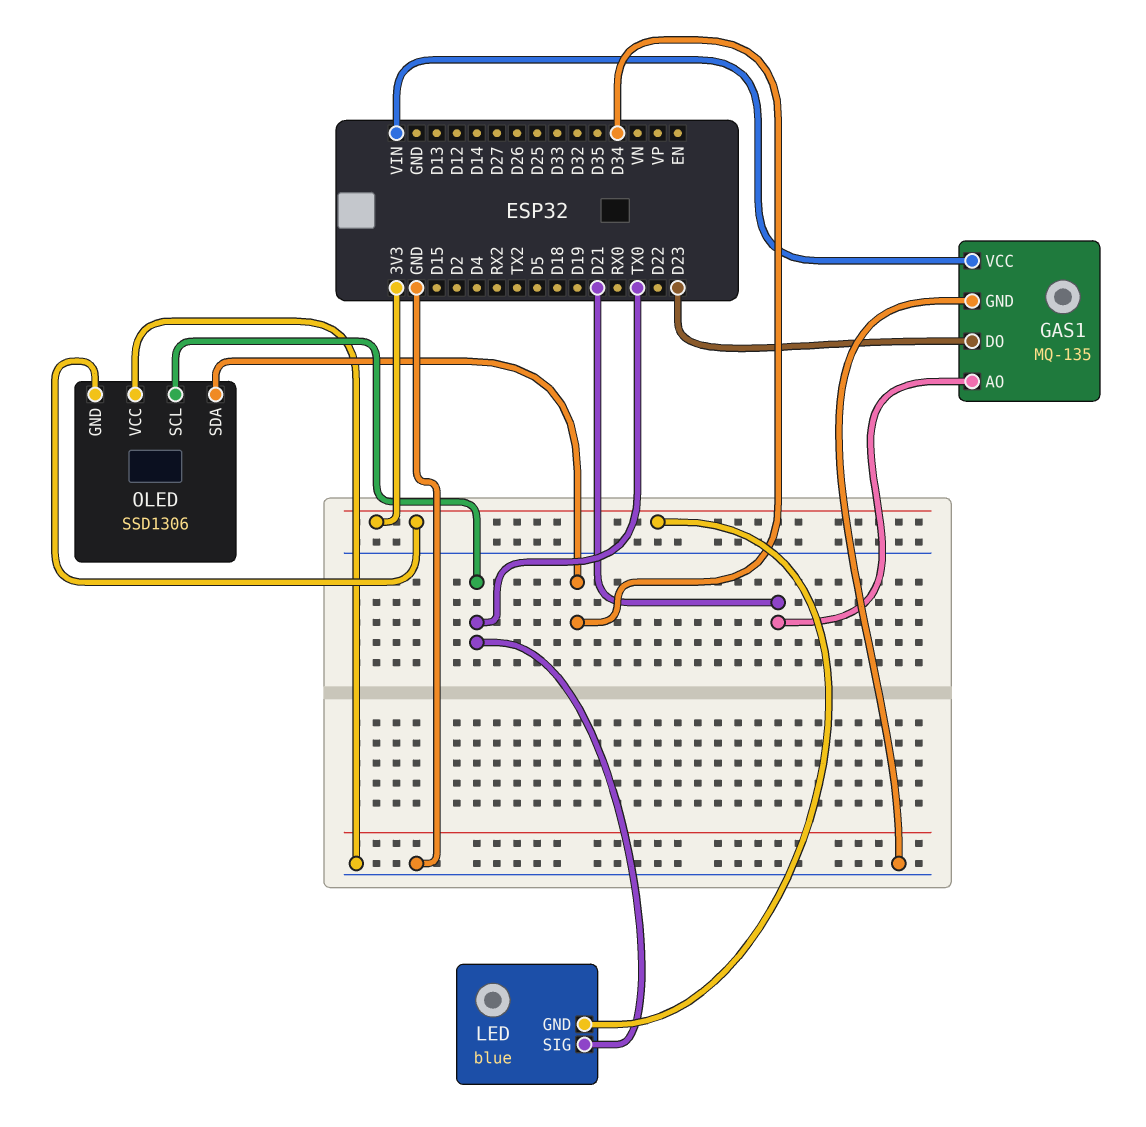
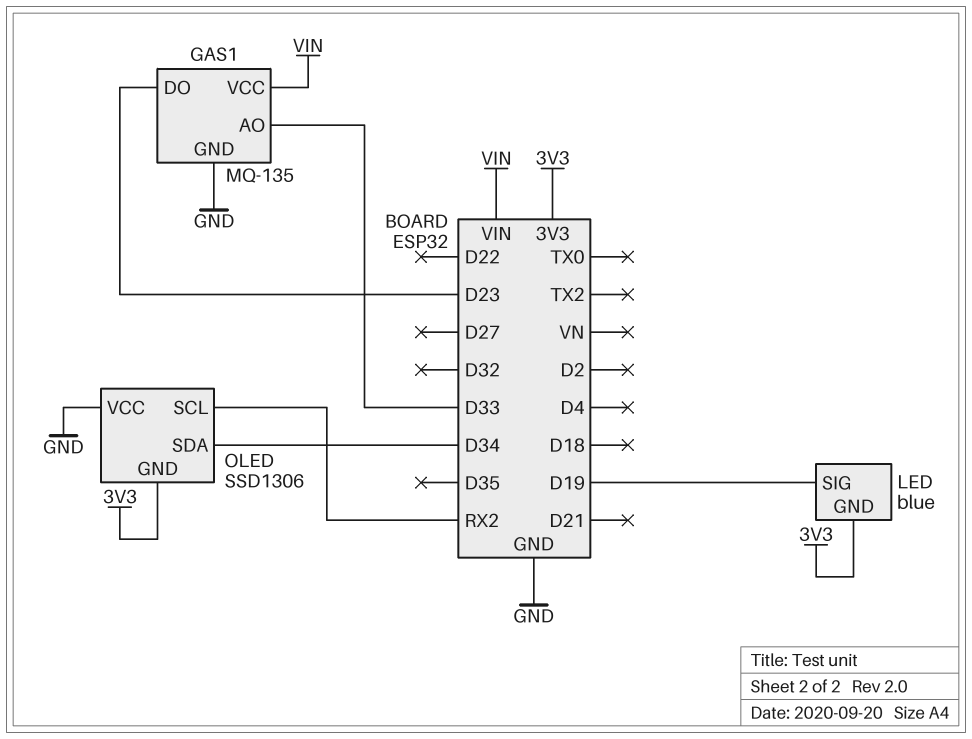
GAS1 pin AO: D21 -> D33
LED pin SIG: TX0 -> D19
OLED pin SCL: TX0 -> RX2

